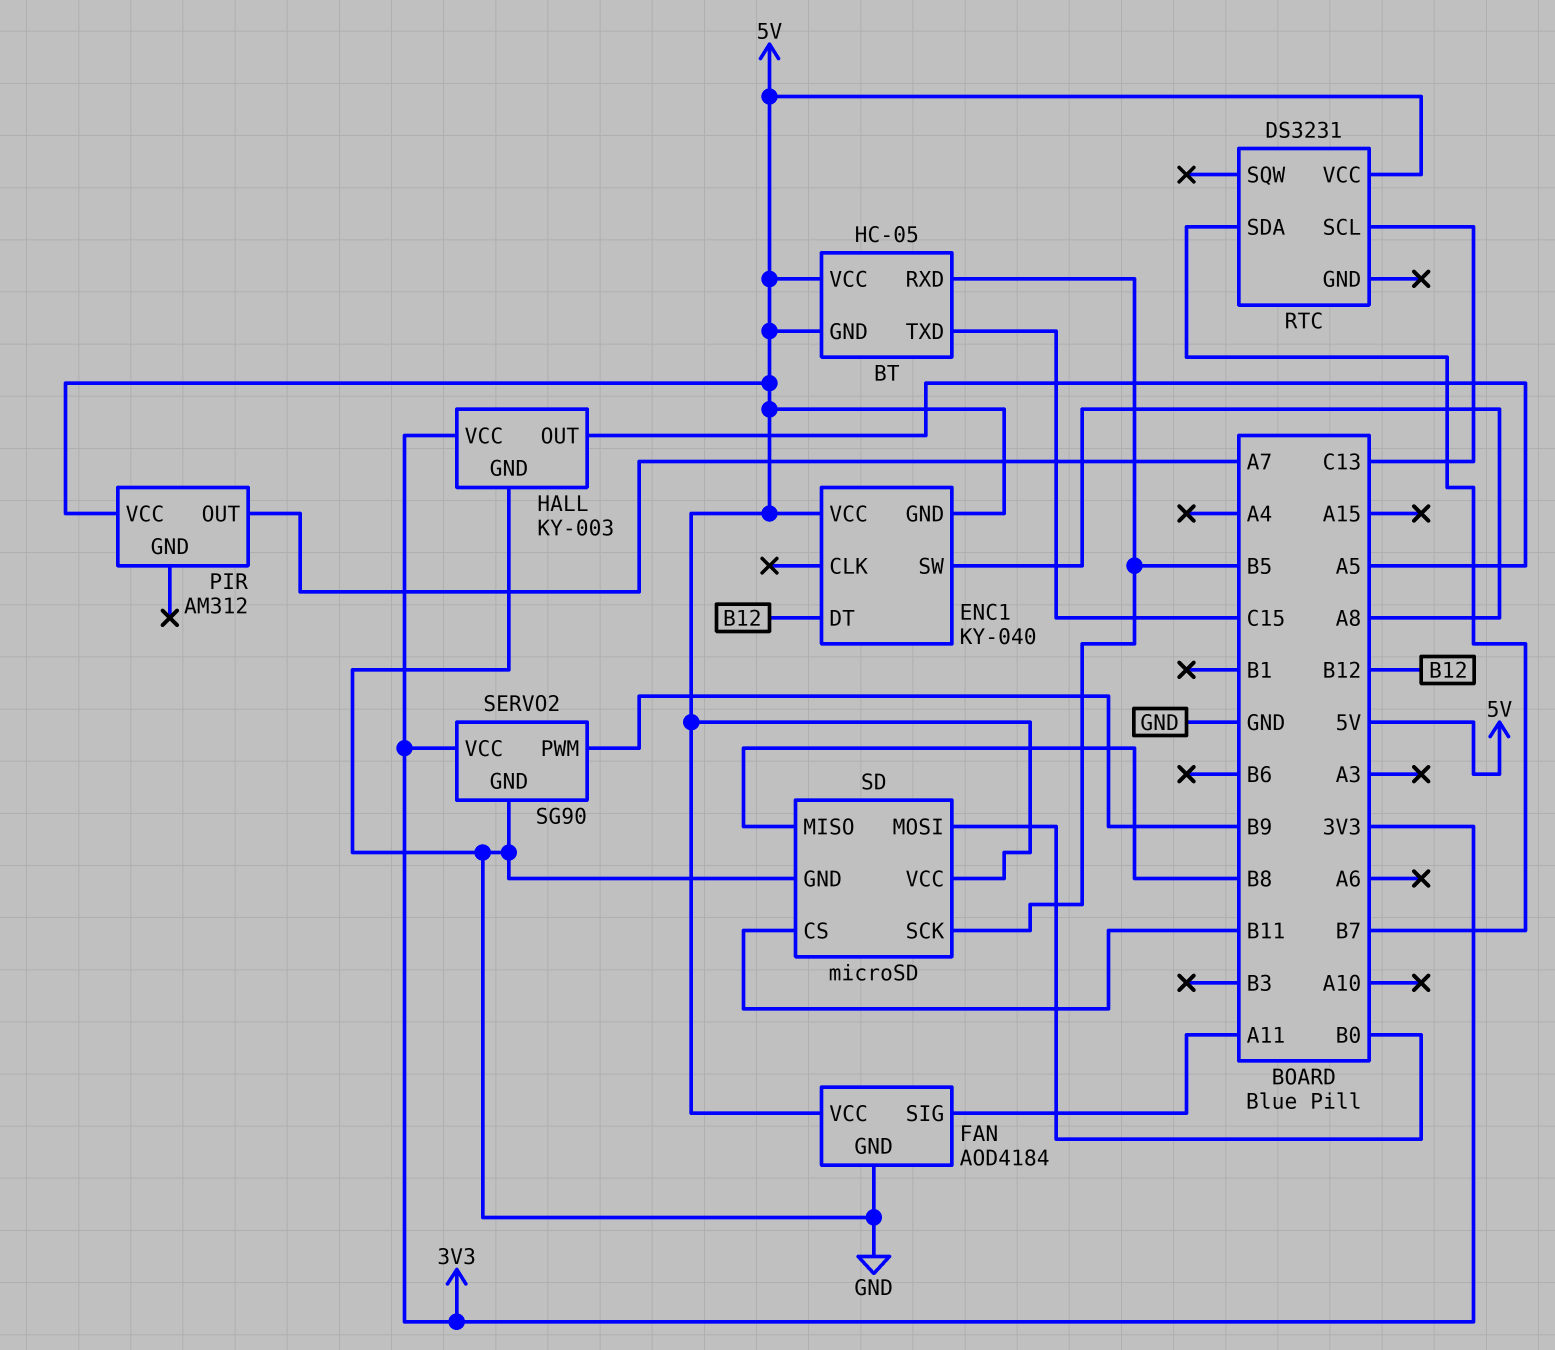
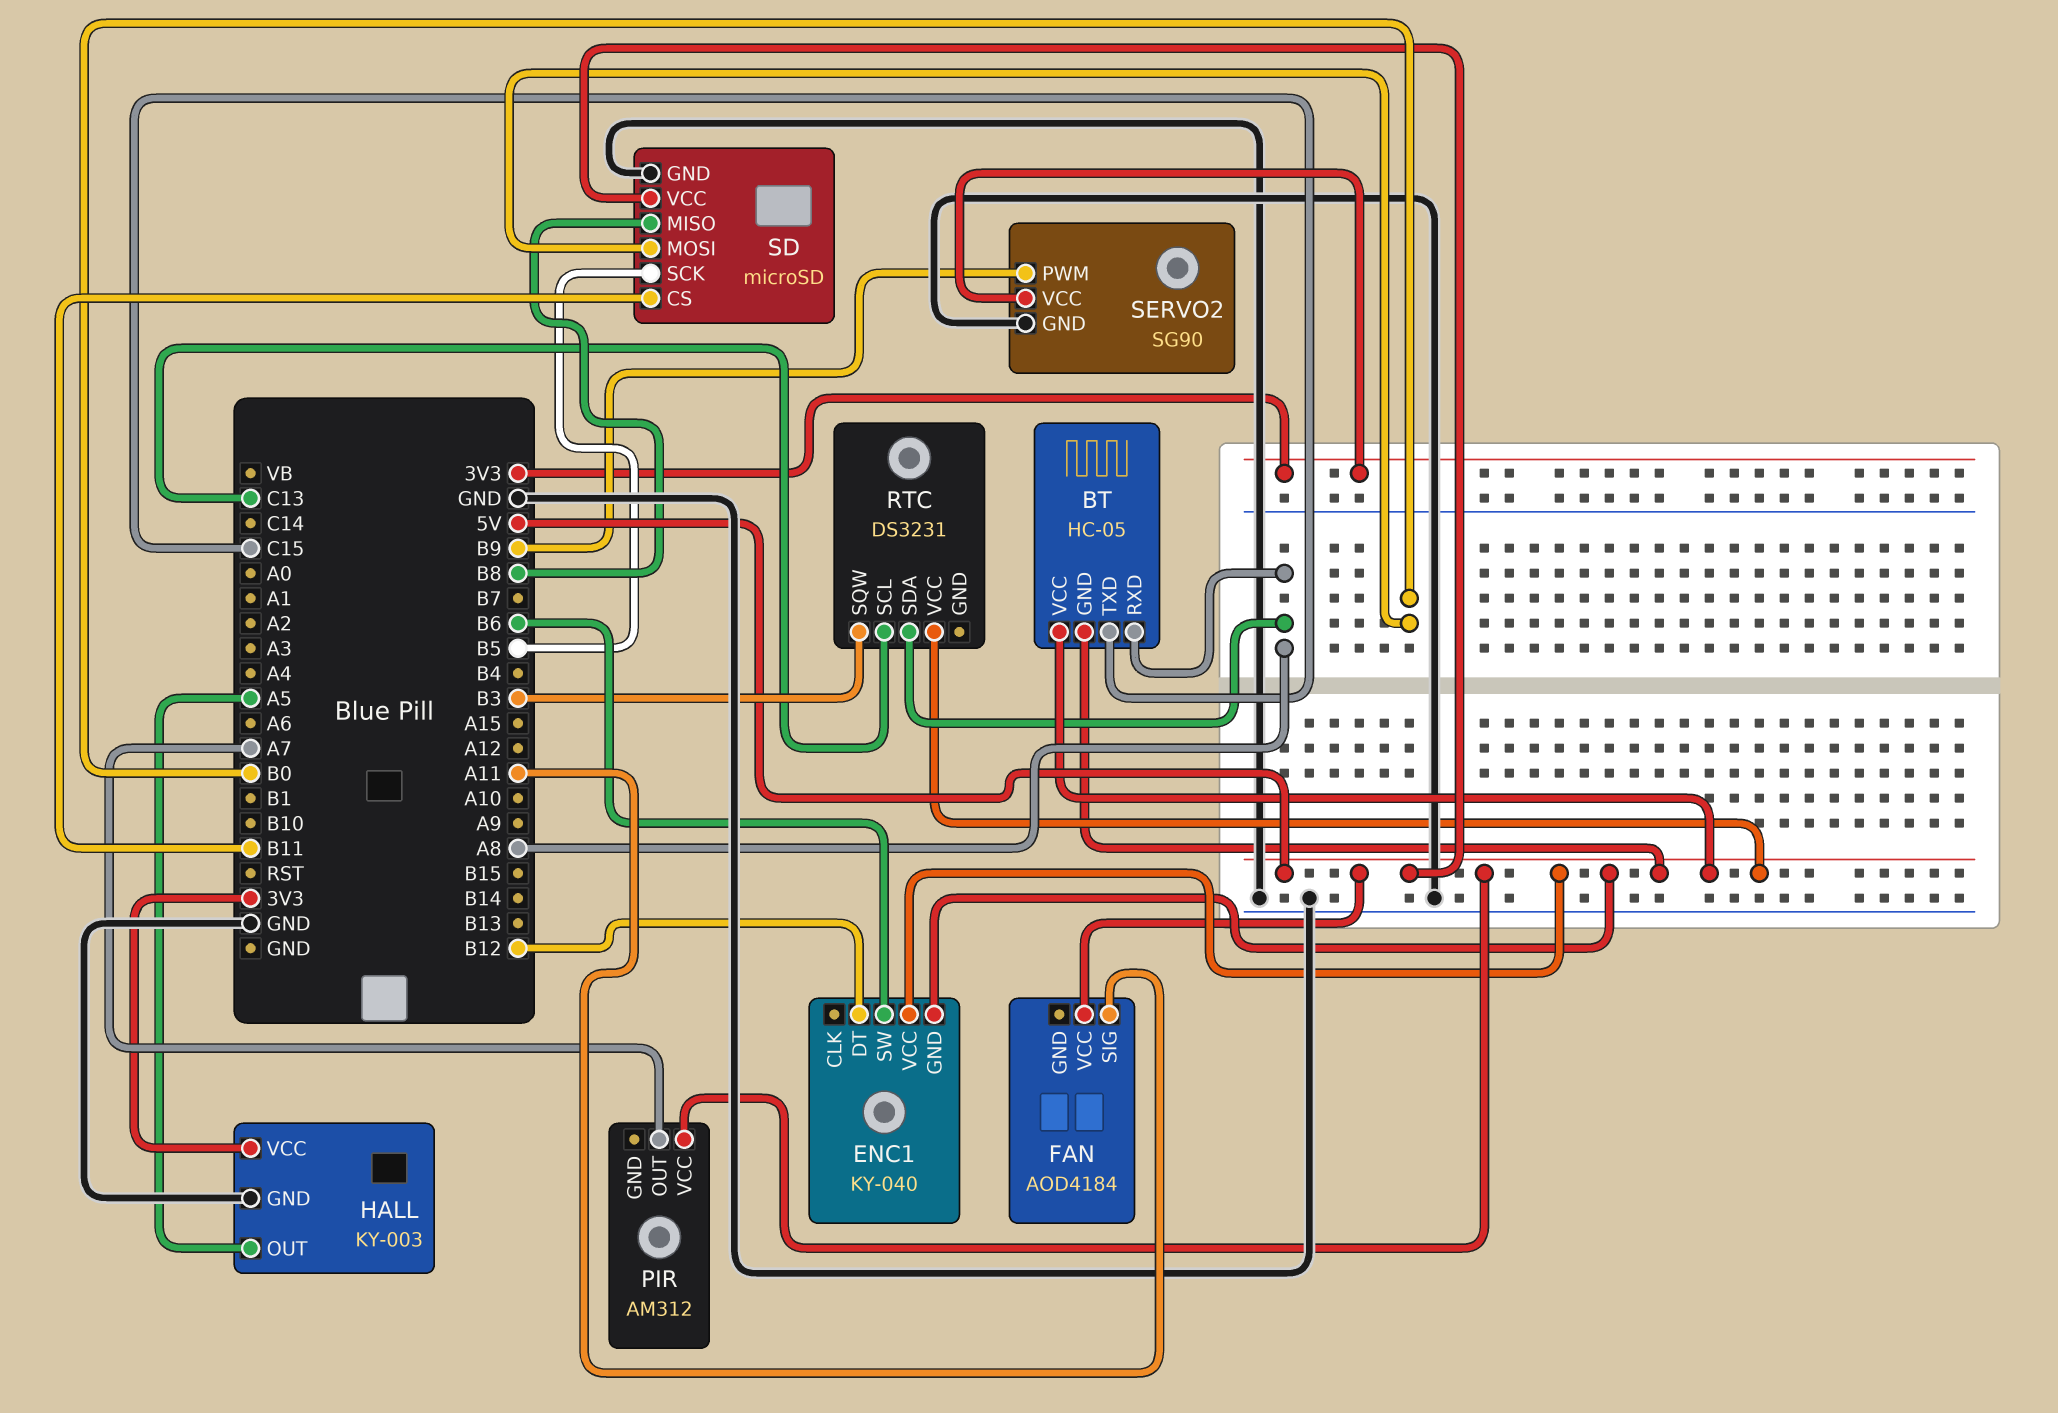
BT pin RXD: B5 -> A8
ENC1 pin SW: A8 -> B6
FAN pin GND: GND -> none
RTC pin SDA: B7 -> A8
RTC pin SQW: none -> B3

